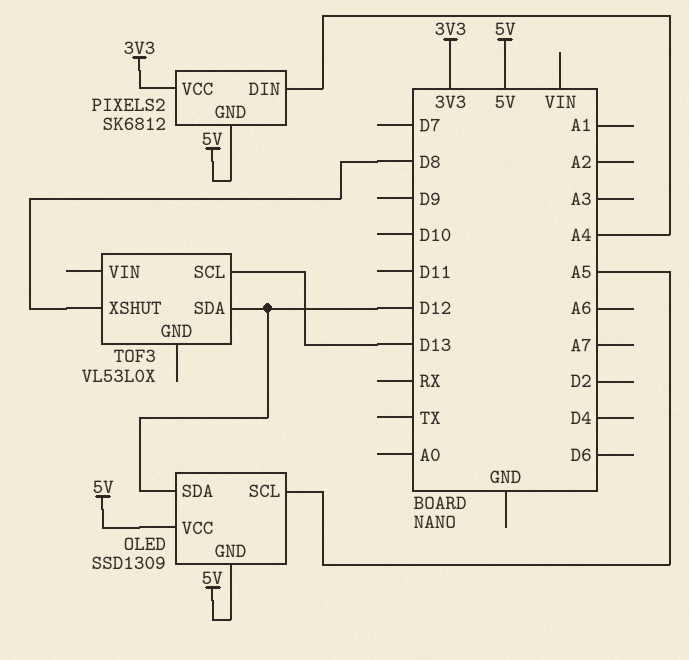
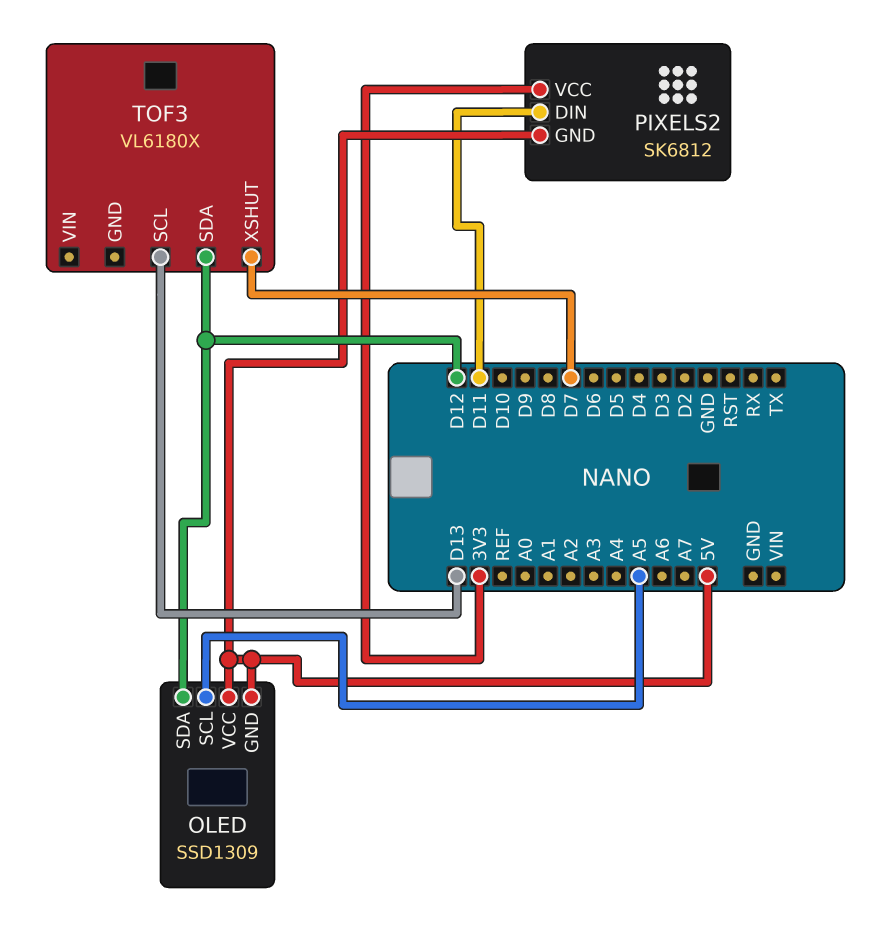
PIXELS2 pin DIN: A4 -> D11
TOF3: VL53L0X -> VL6180X
TOF3 pin XSHUT: D8 -> D7

